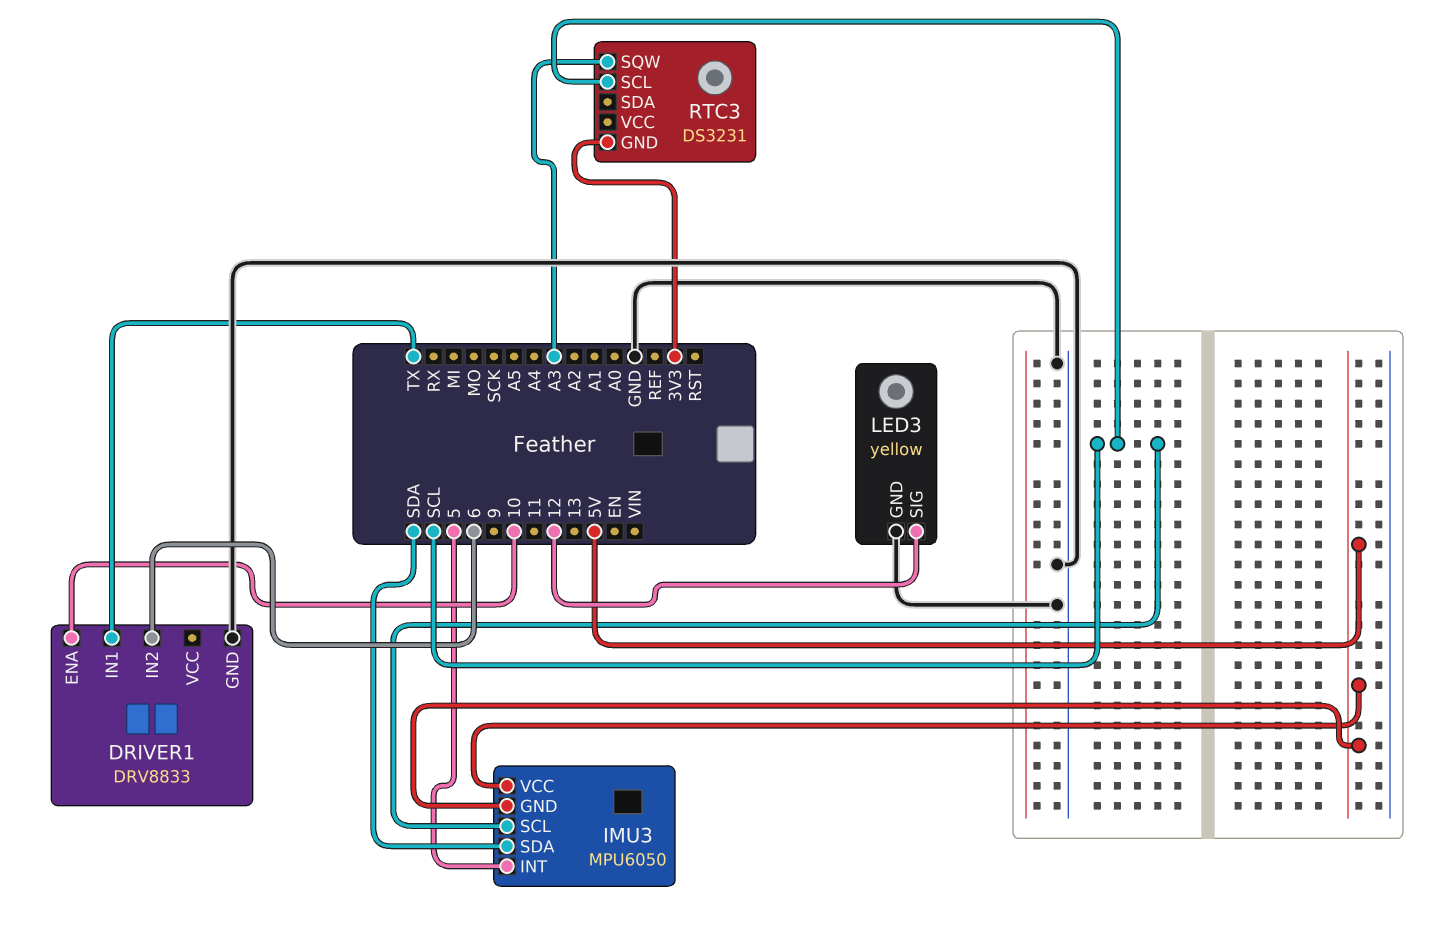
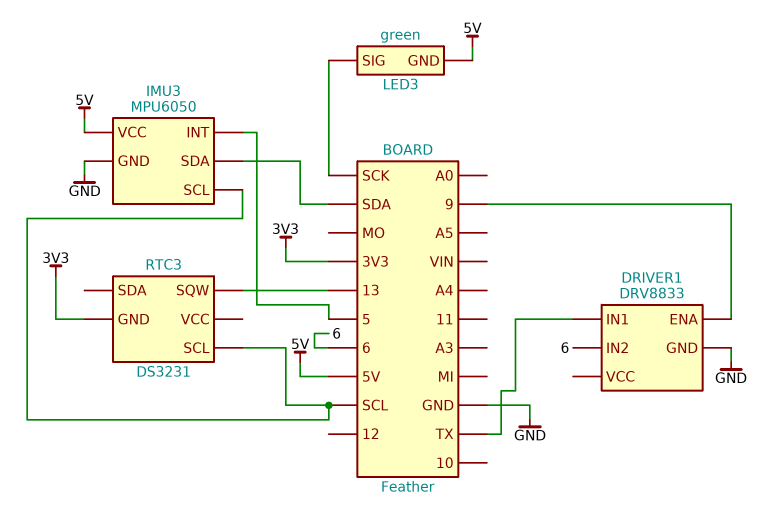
DRIVER1 pin ENA: 10 -> 9
IMU3 pin GND: 5V -> GND
LED3: yellow -> green
LED3 pin GND: GND -> 5V
LED3 pin SIG: 12 -> SCK
RTC3 pin SQW: A3 -> 13

